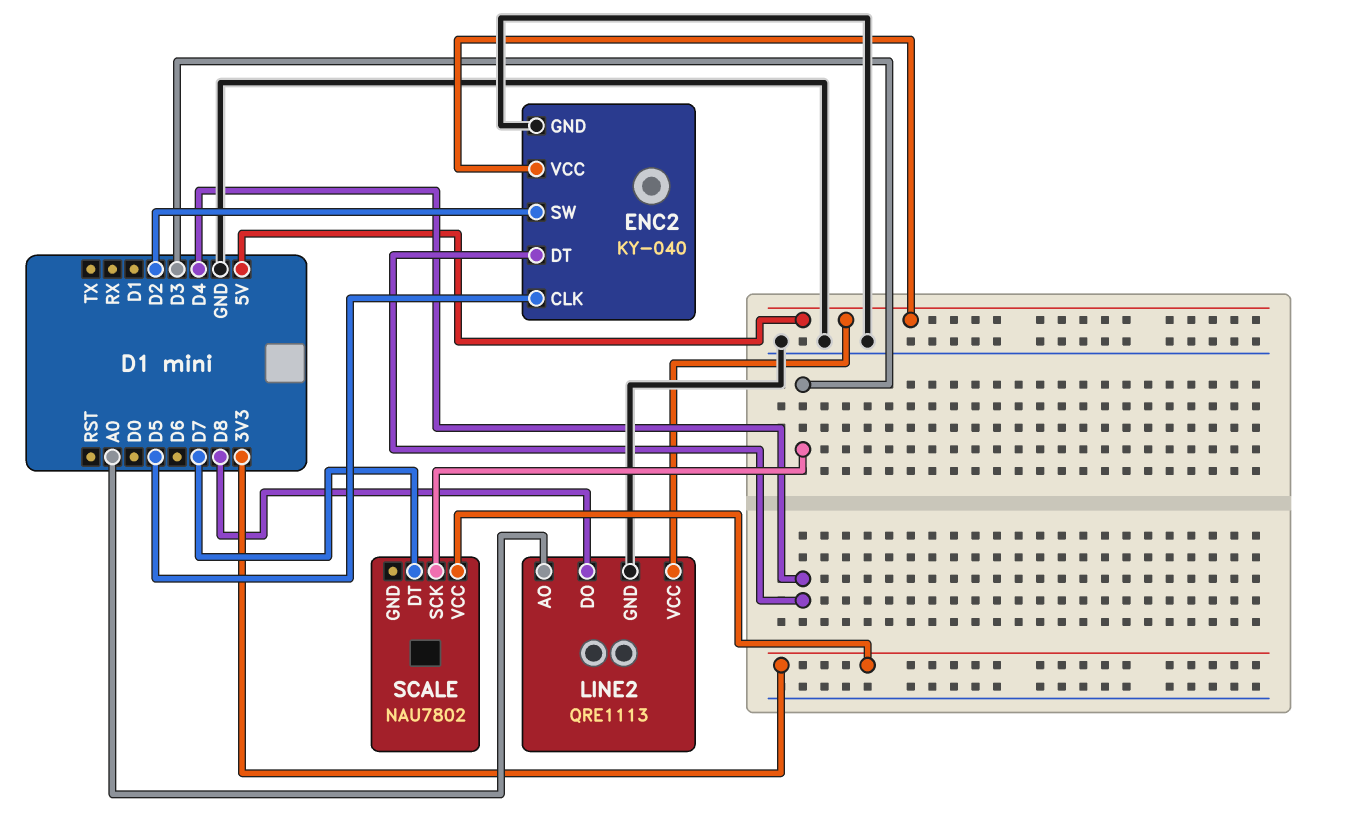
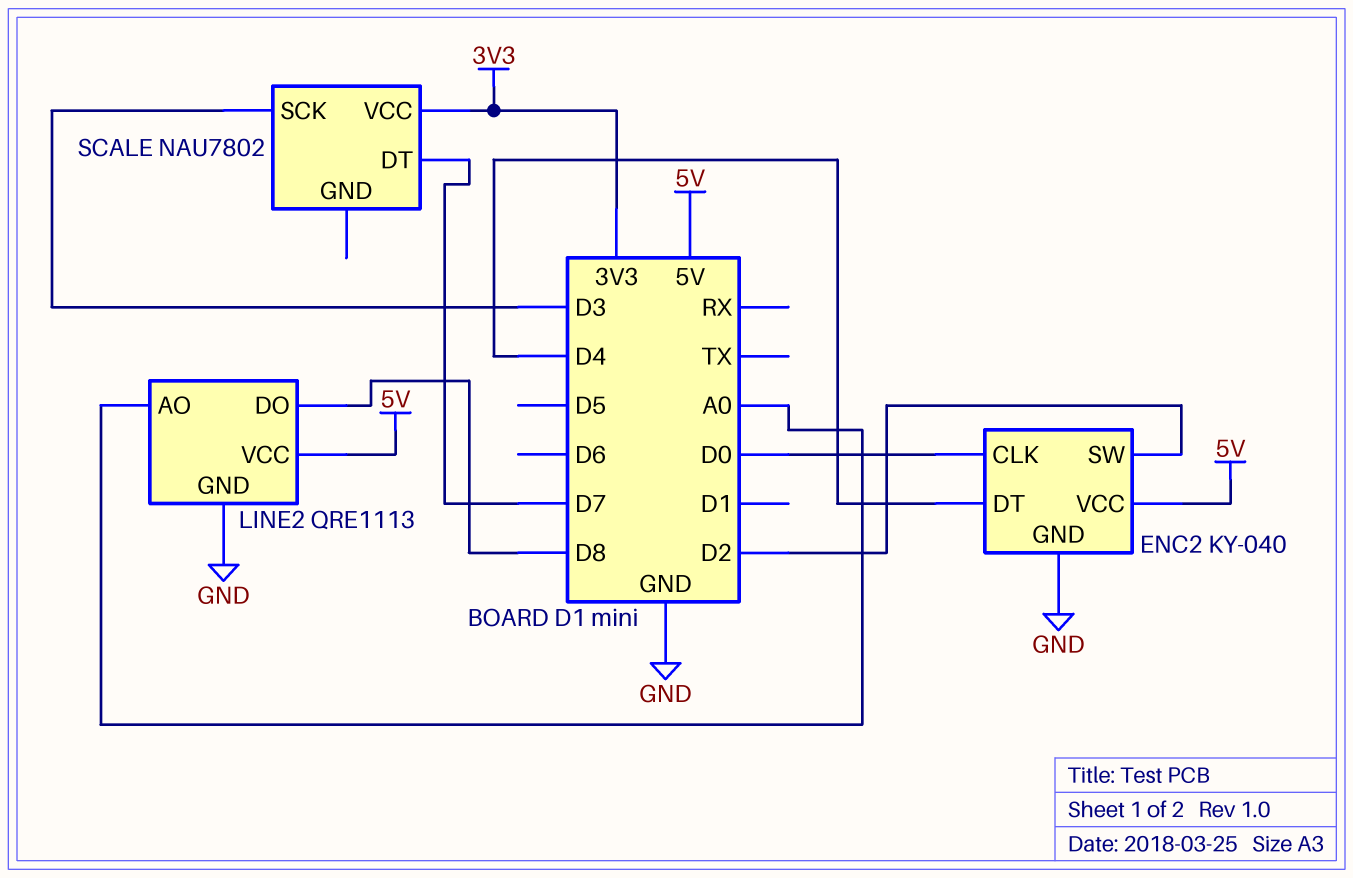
ENC2 pin CLK: D5 -> D0

